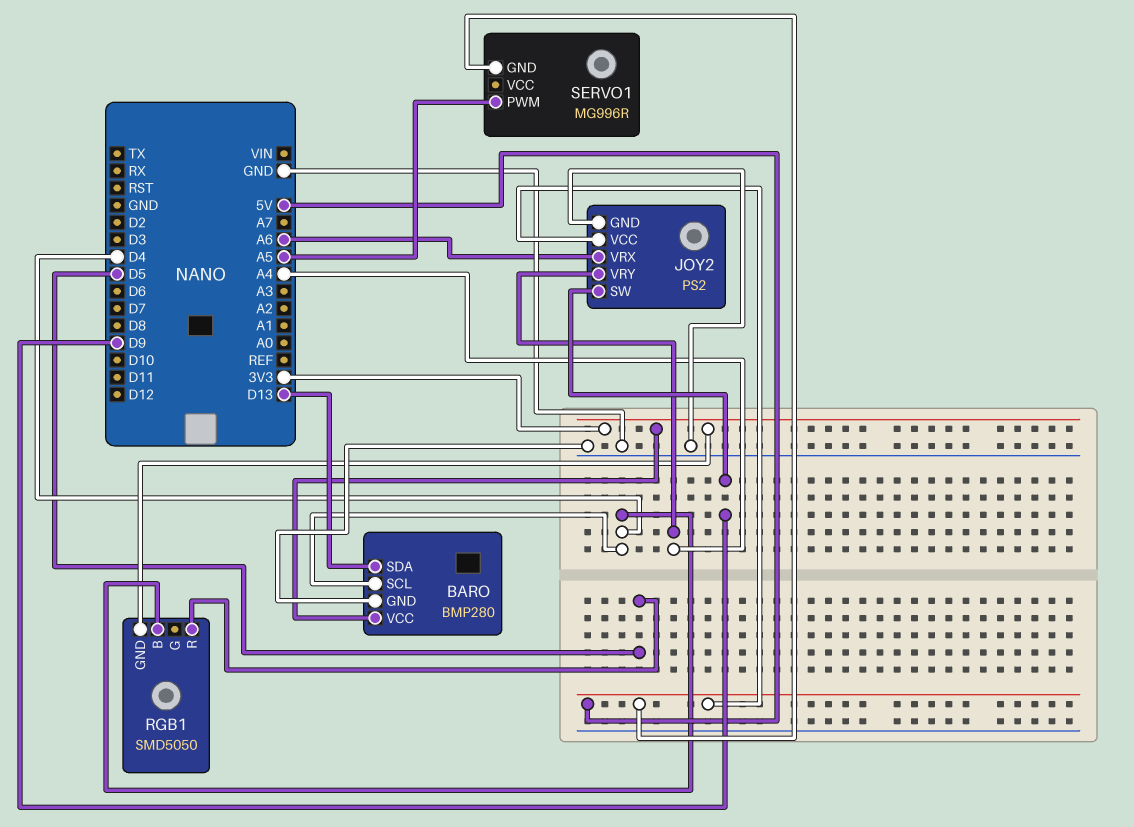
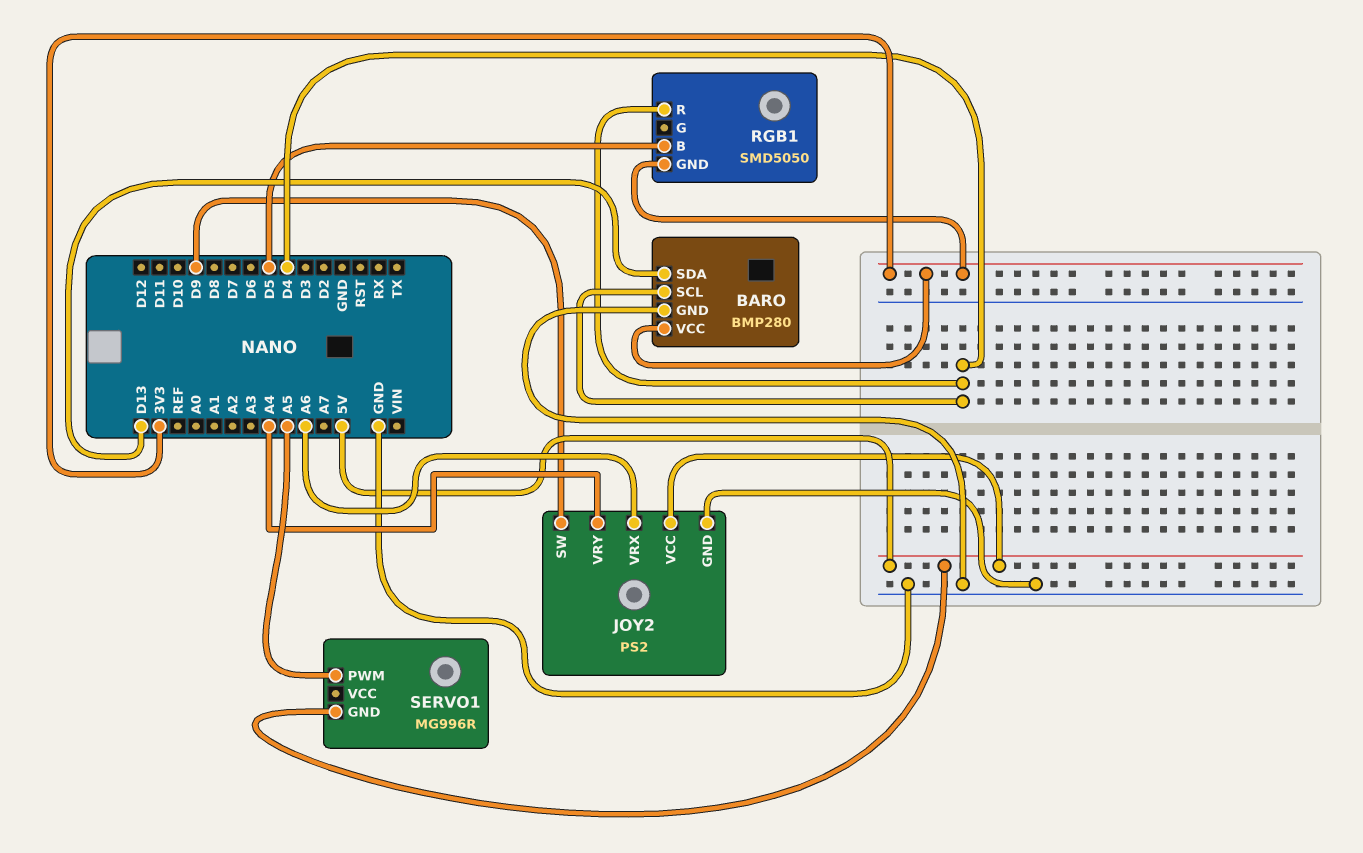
RGB1 pin B: D4 -> D5
RGB1 pin R: D5 -> D4

